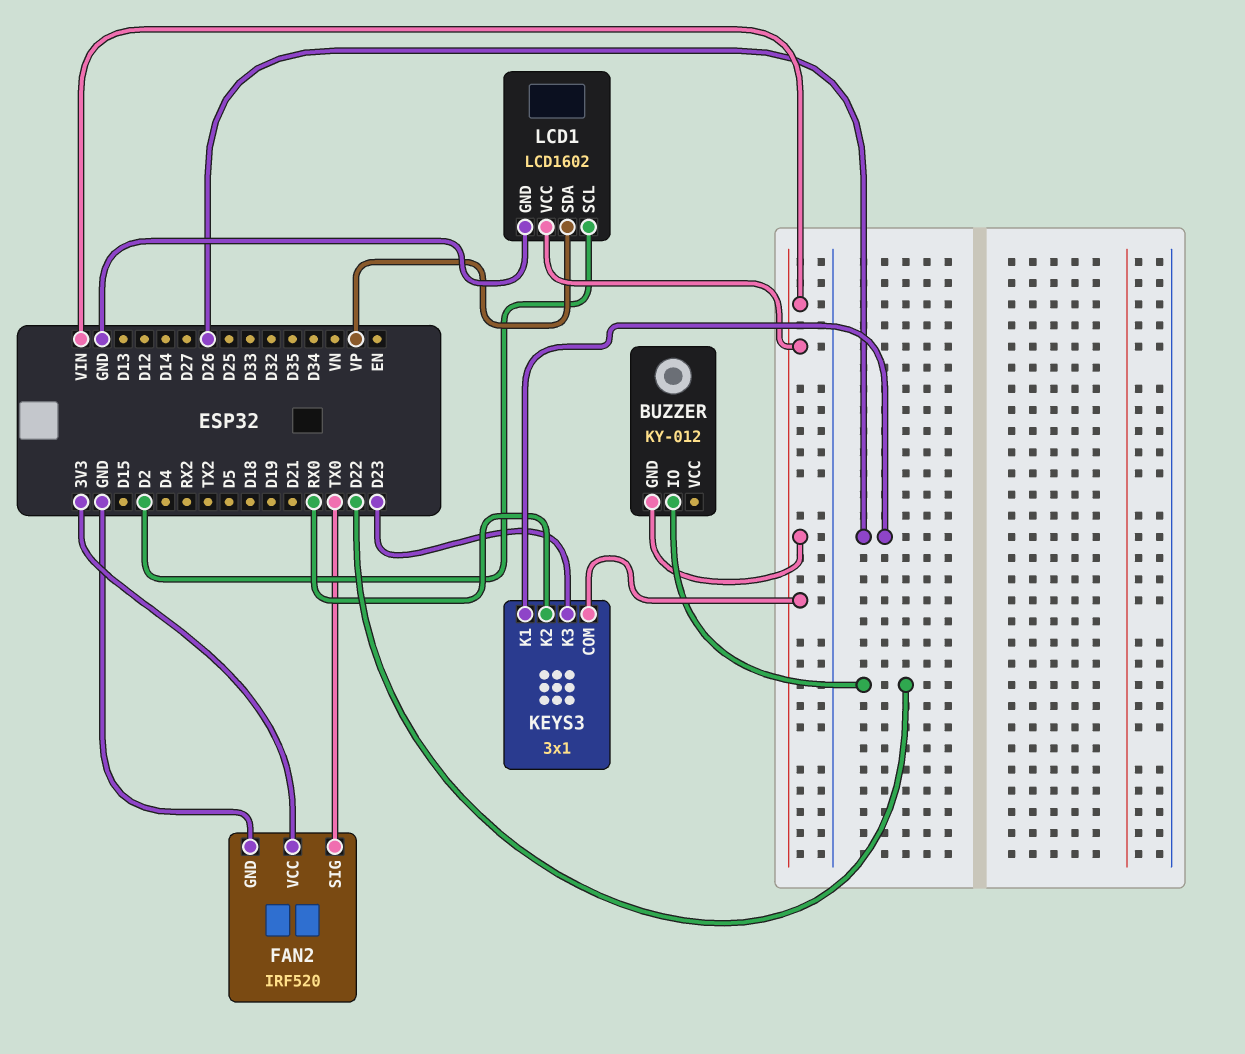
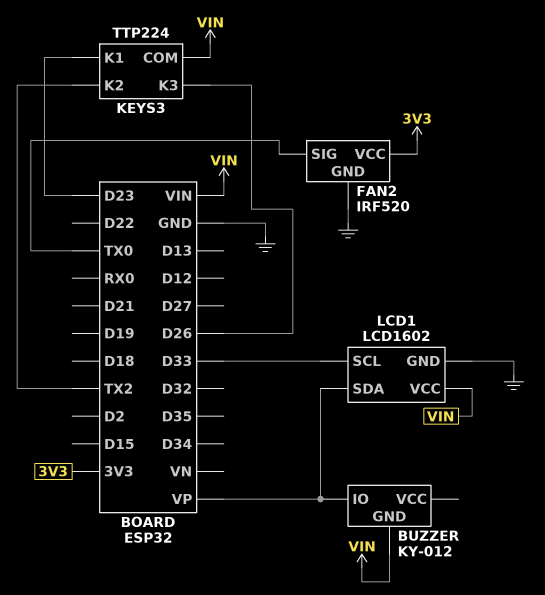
BUZZER pin IO: D22 -> VP
KEYS3: 3x1 -> TTP224
KEYS3 pin K1: D26 -> D23
KEYS3 pin K2: RX0 -> TX2
KEYS3 pin K3: D23 -> D26
LCD1 pin SCL: D2 -> D33

